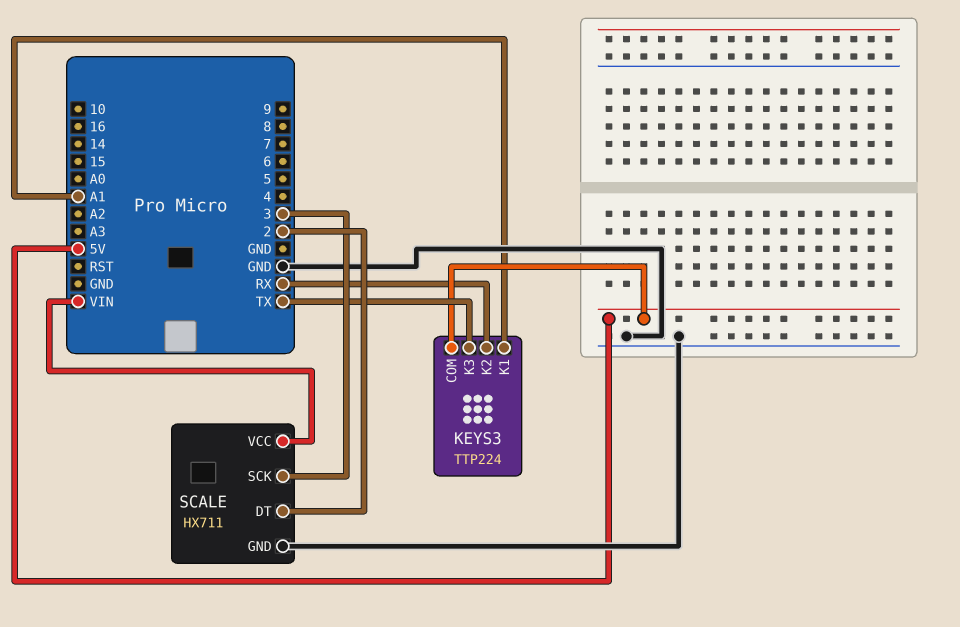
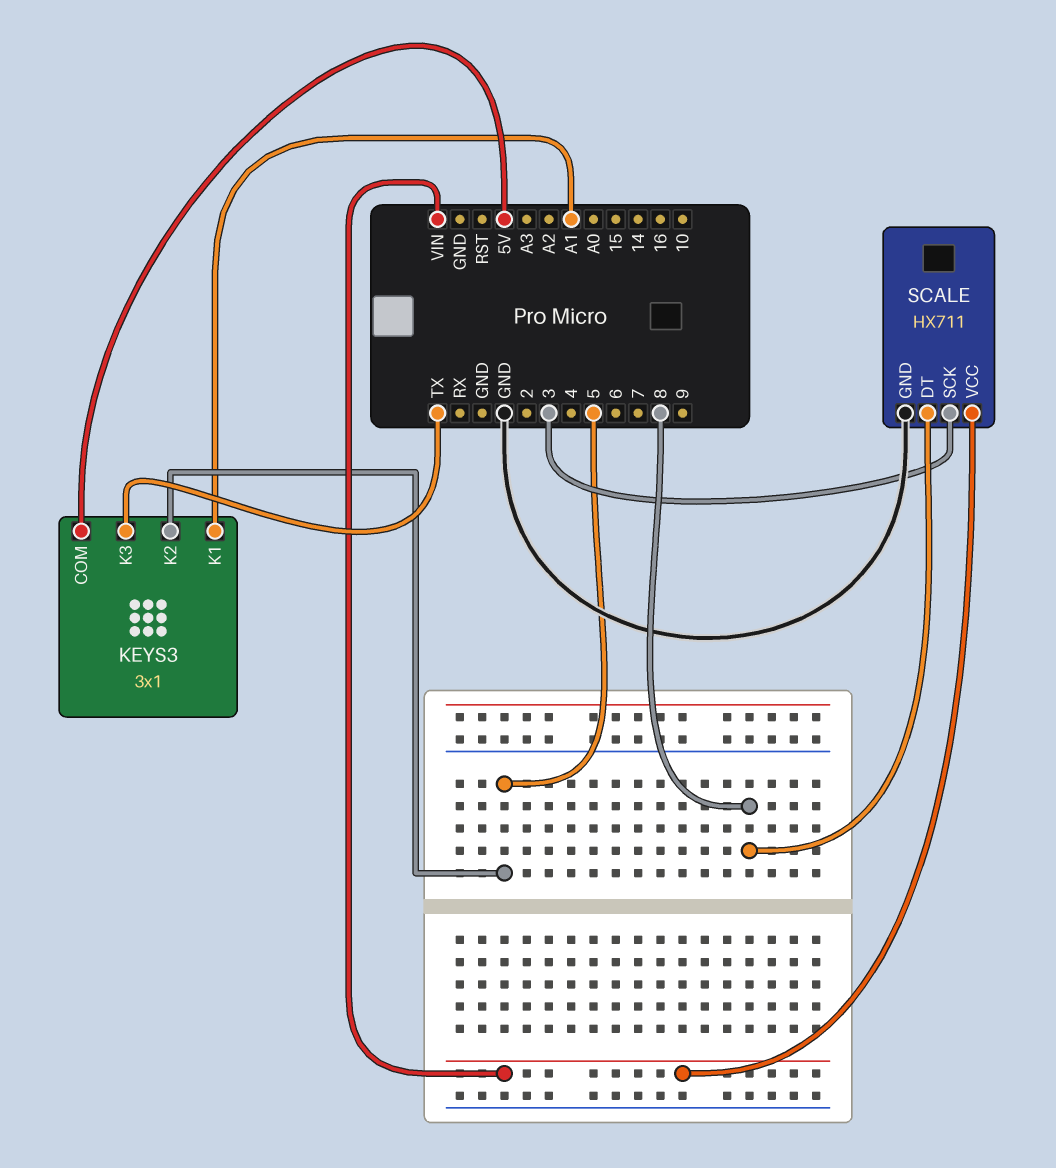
KEYS3: TTP224 -> 3x1
KEYS3 pin K2: RX -> 5
SCALE pin DT: 2 -> 8

